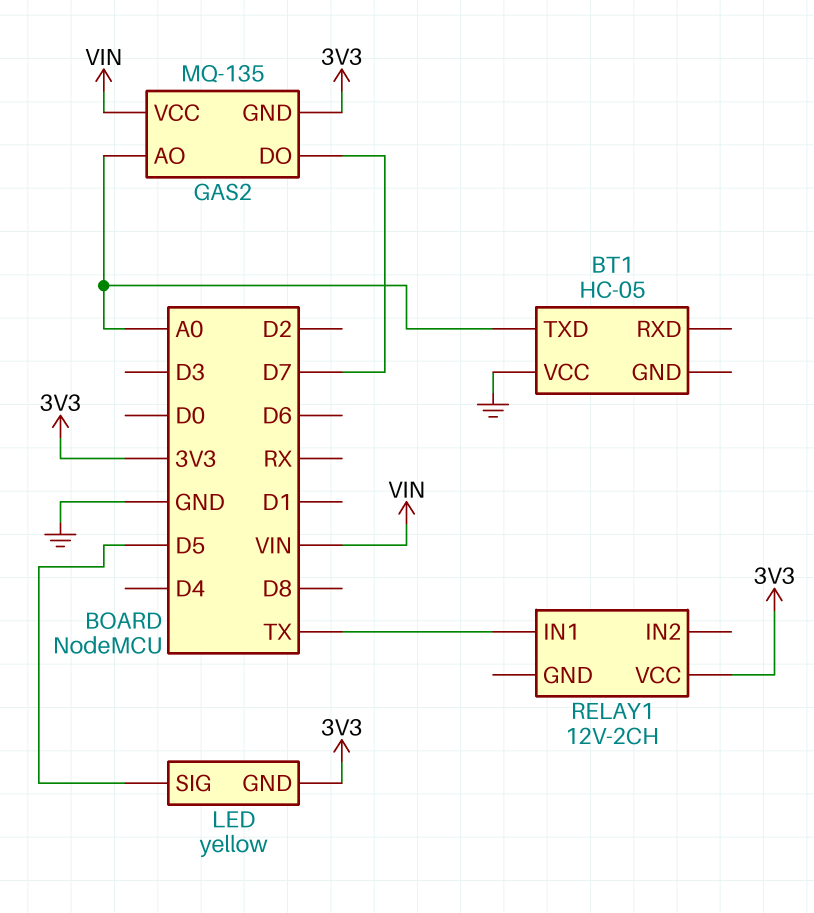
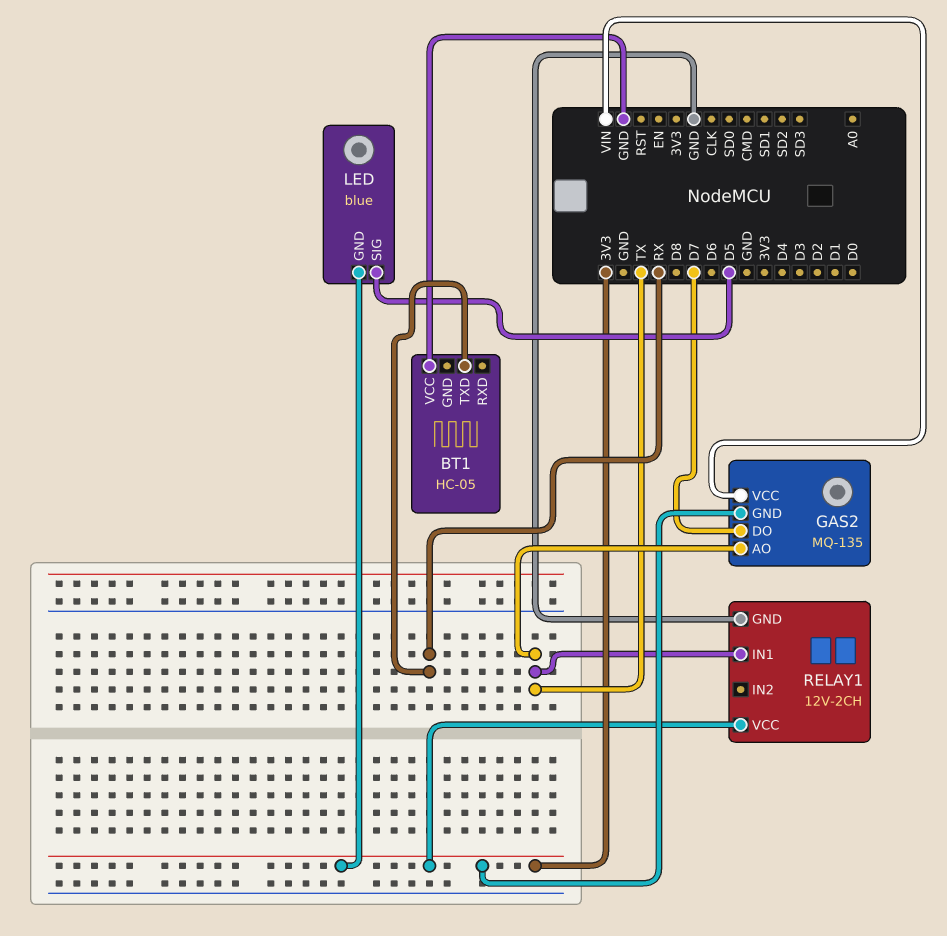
BT1 pin TXD: A0 -> RX
GAS2 pin AO: A0 -> TX
LED: yellow -> blue
RELAY1 pin GND: none -> GND

